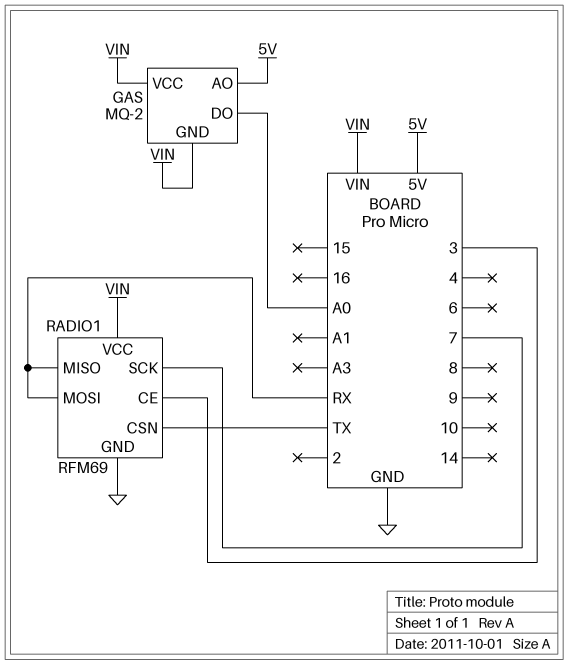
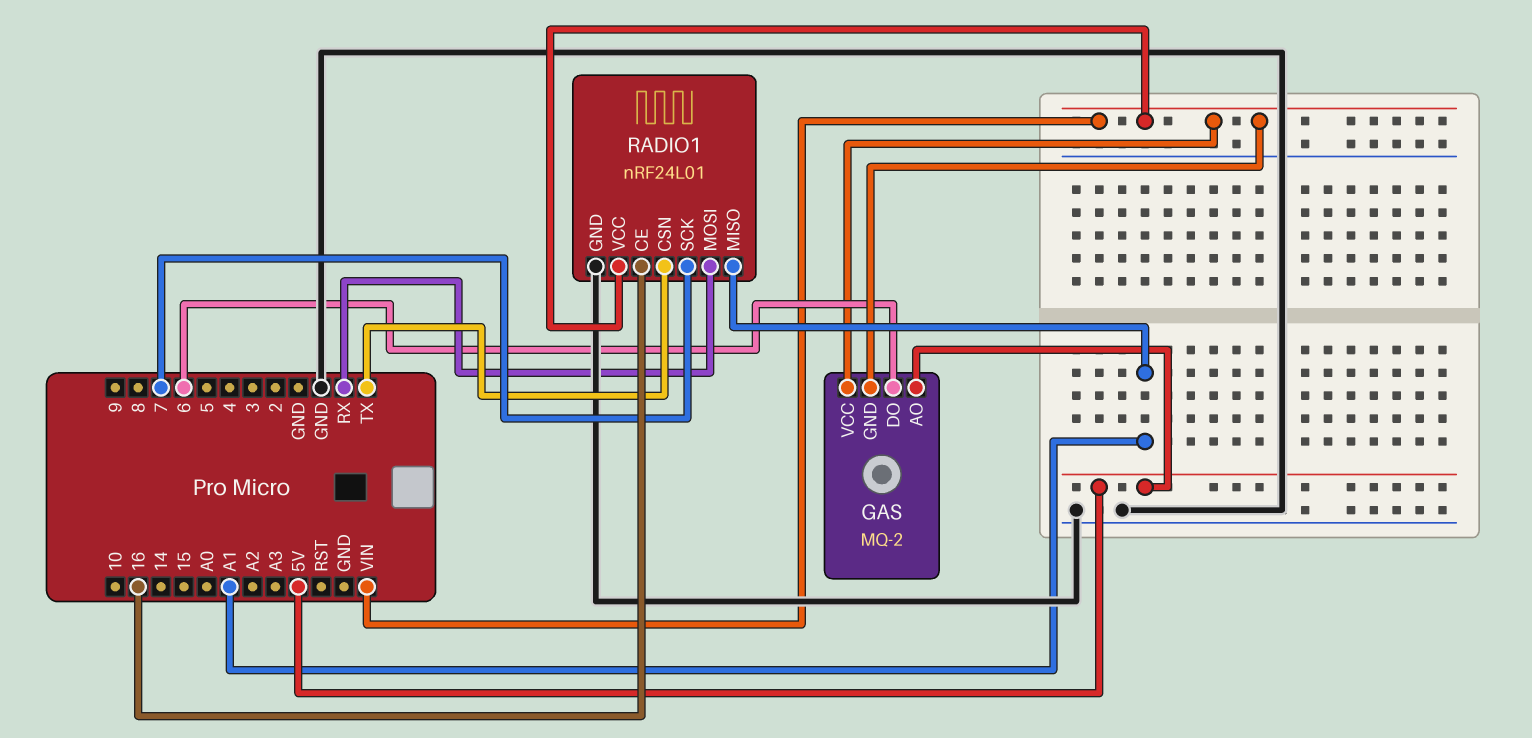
GAS pin DO: A0 -> 6
RADIO1: RFM69 -> nRF24L01
RADIO1 pin CE: 3 -> 16
RADIO1 pin MISO: RX -> A1

